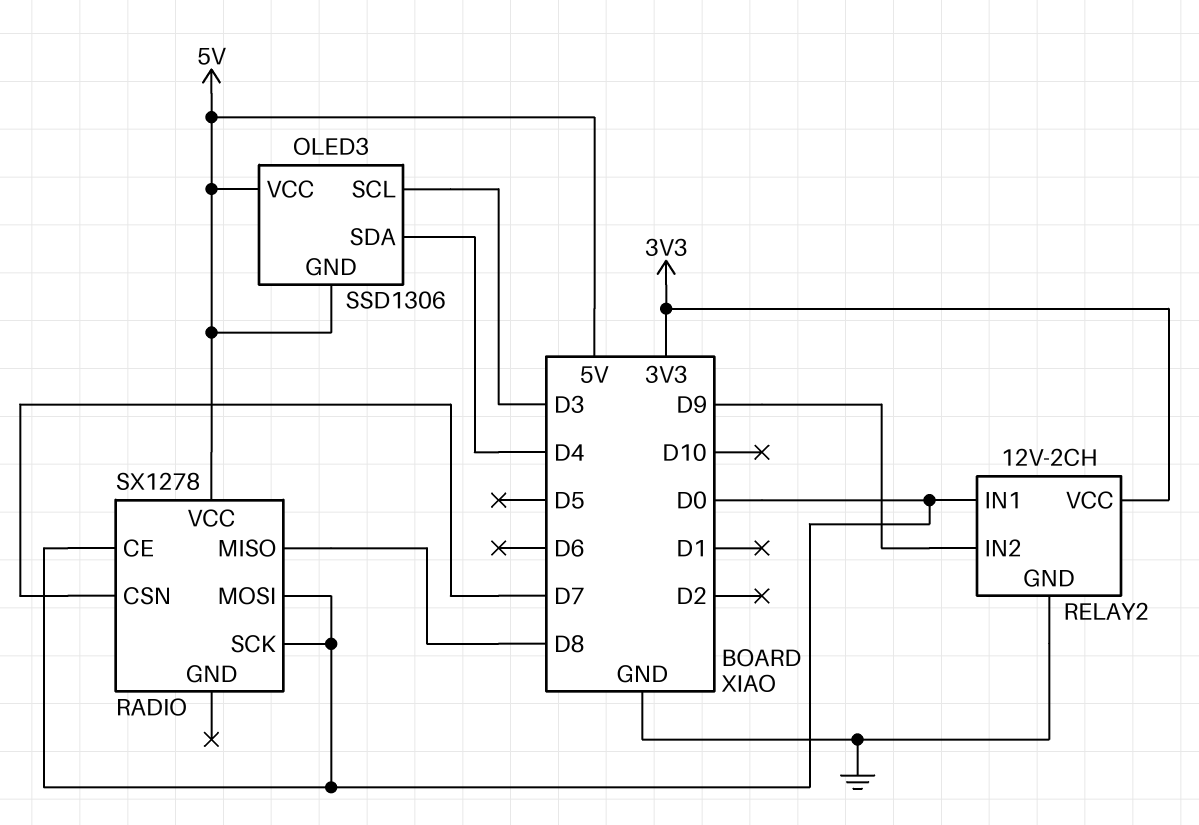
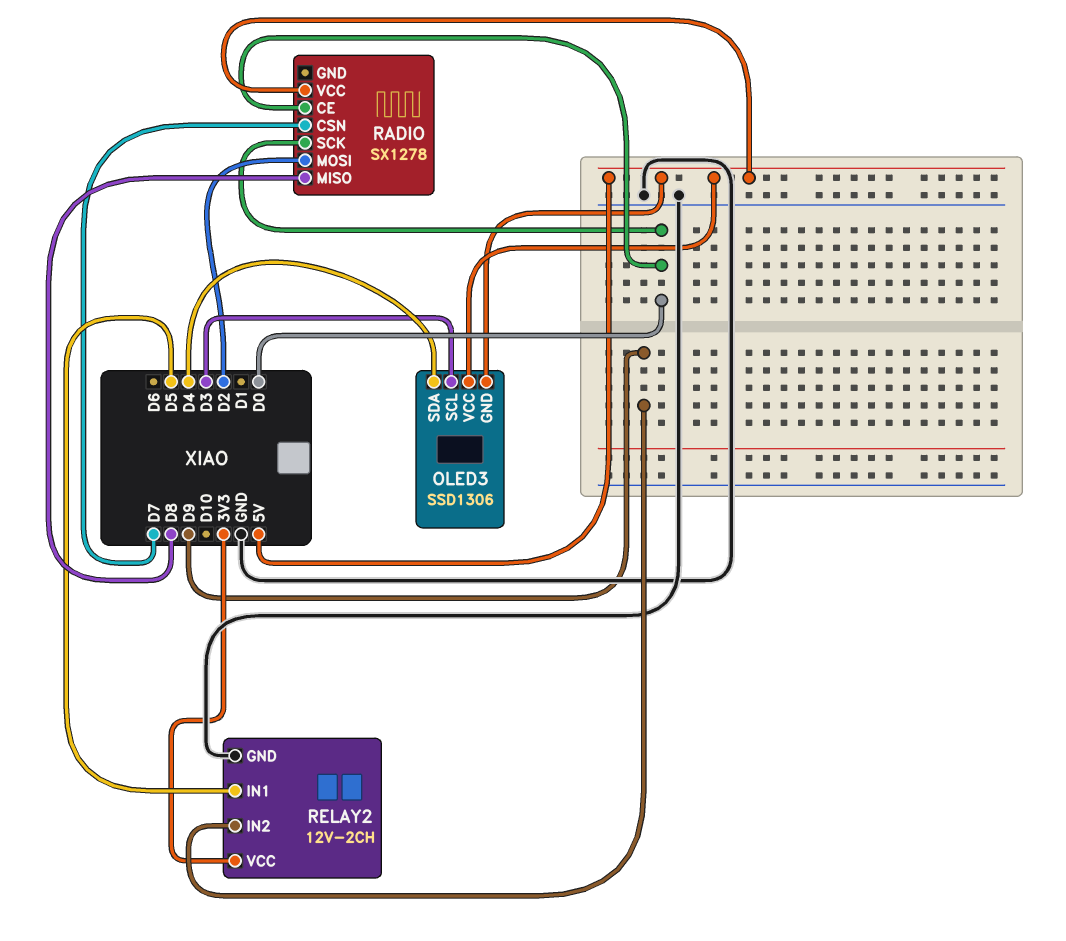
RADIO pin MOSI: D0 -> D2
RELAY2 pin IN1: D0 -> D5

